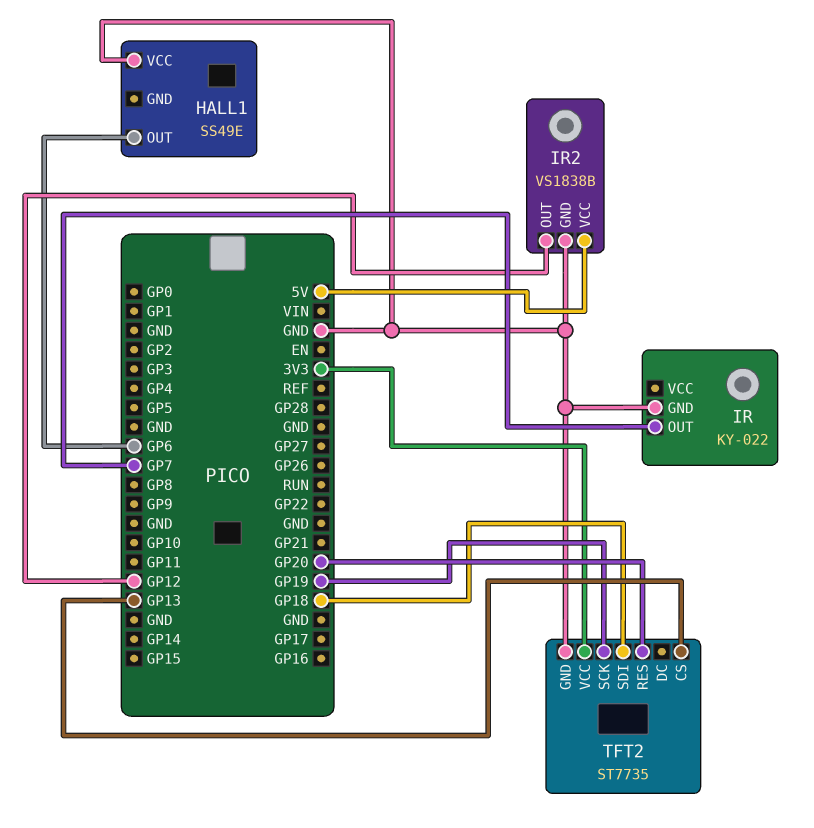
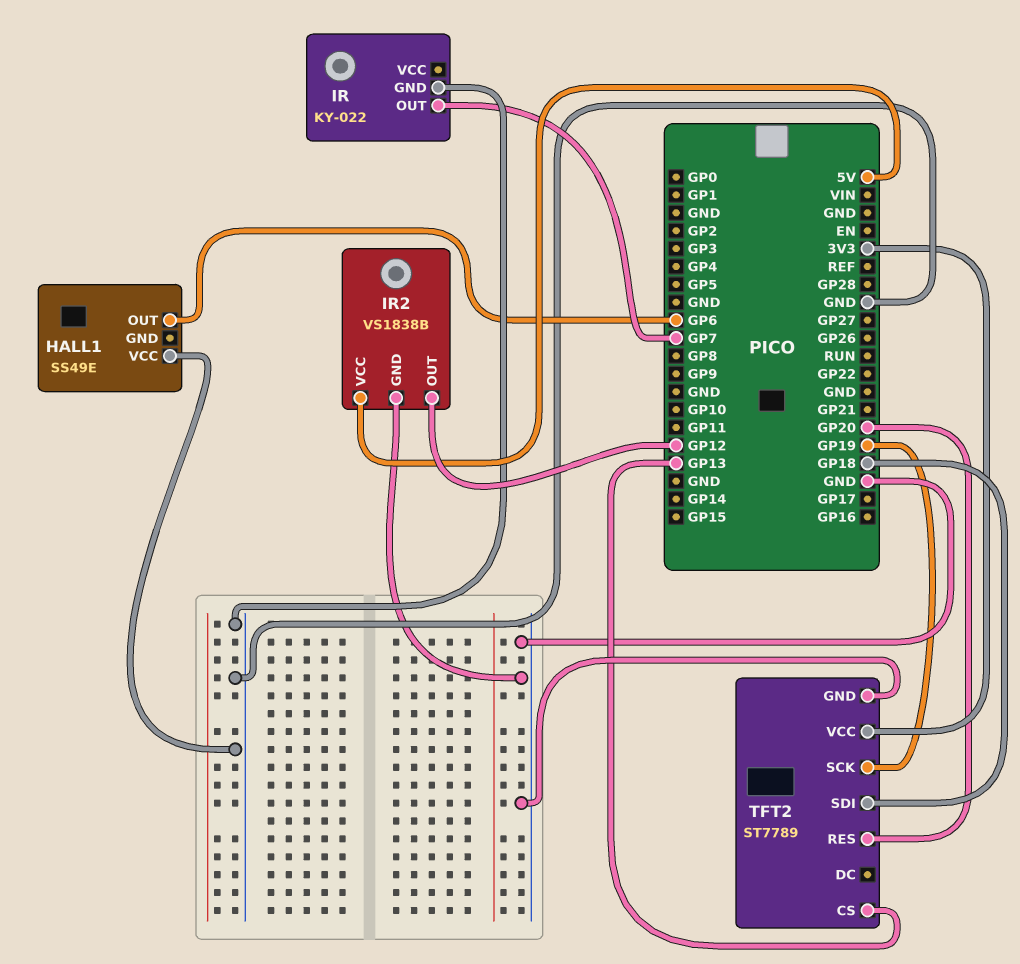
TFT2: ST7735 -> ST7789

